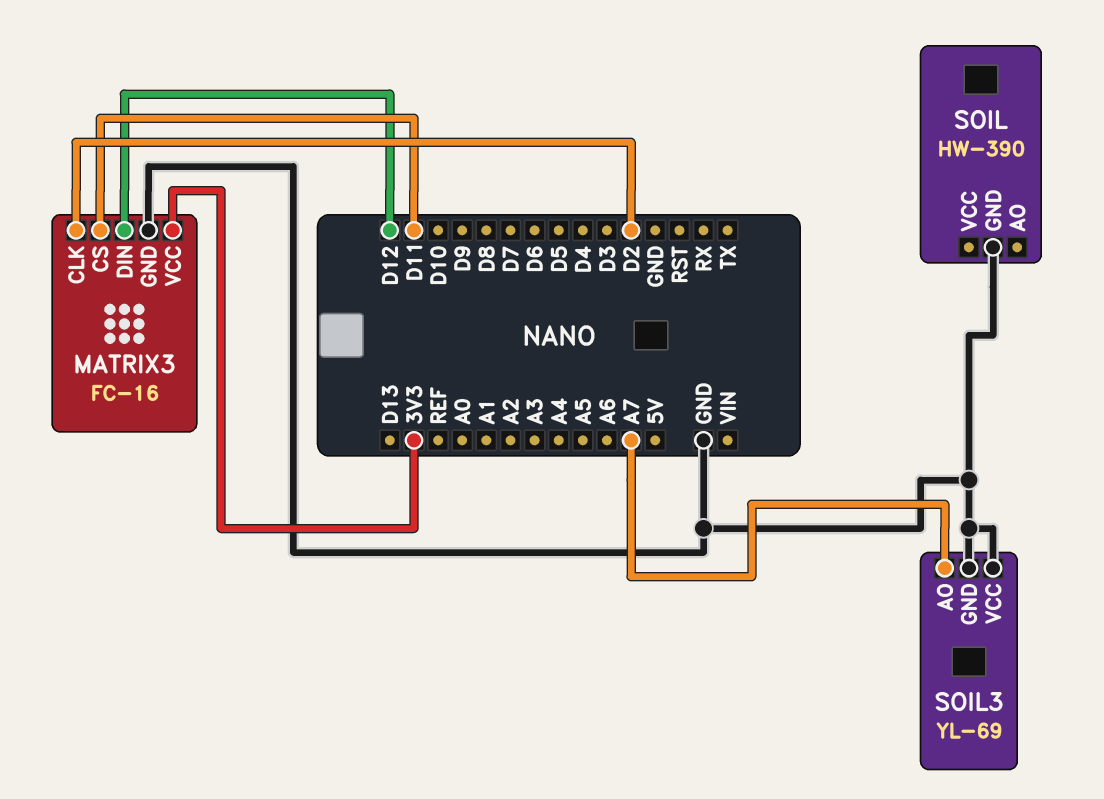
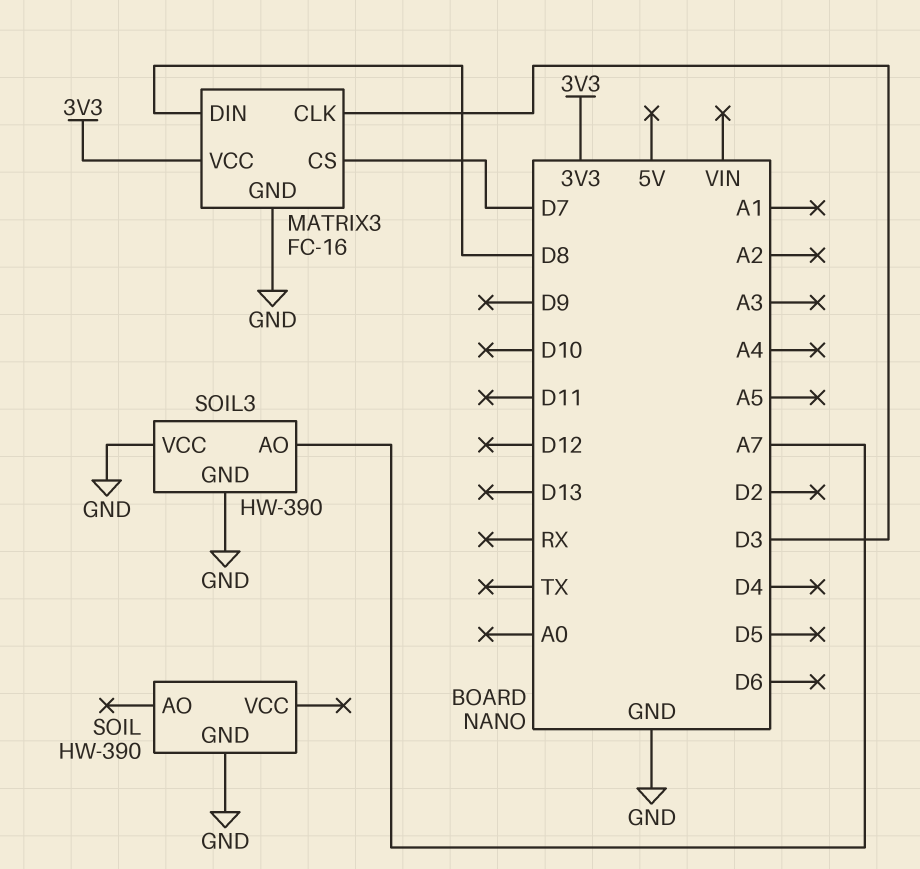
MATRIX3 pin CLK: D2 -> D3
MATRIX3 pin CS: D11 -> D7
MATRIX3 pin DIN: D12 -> D8
SOIL3: YL-69 -> HW-390

